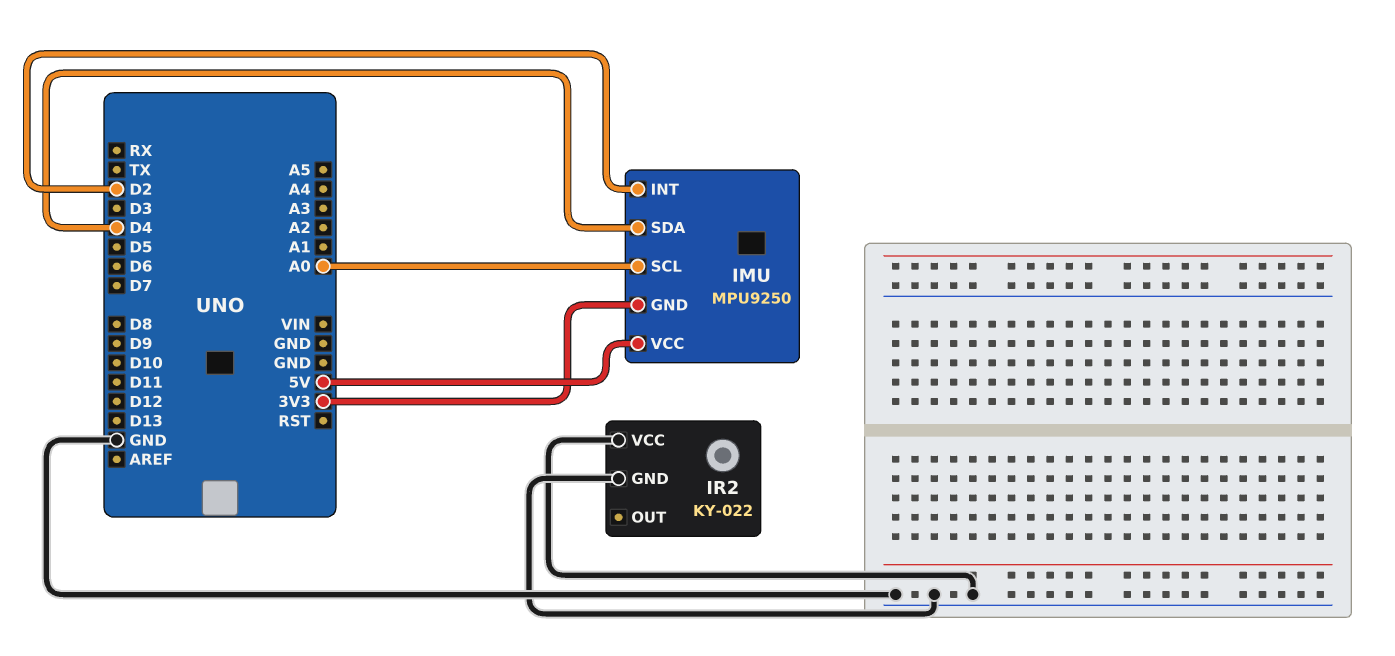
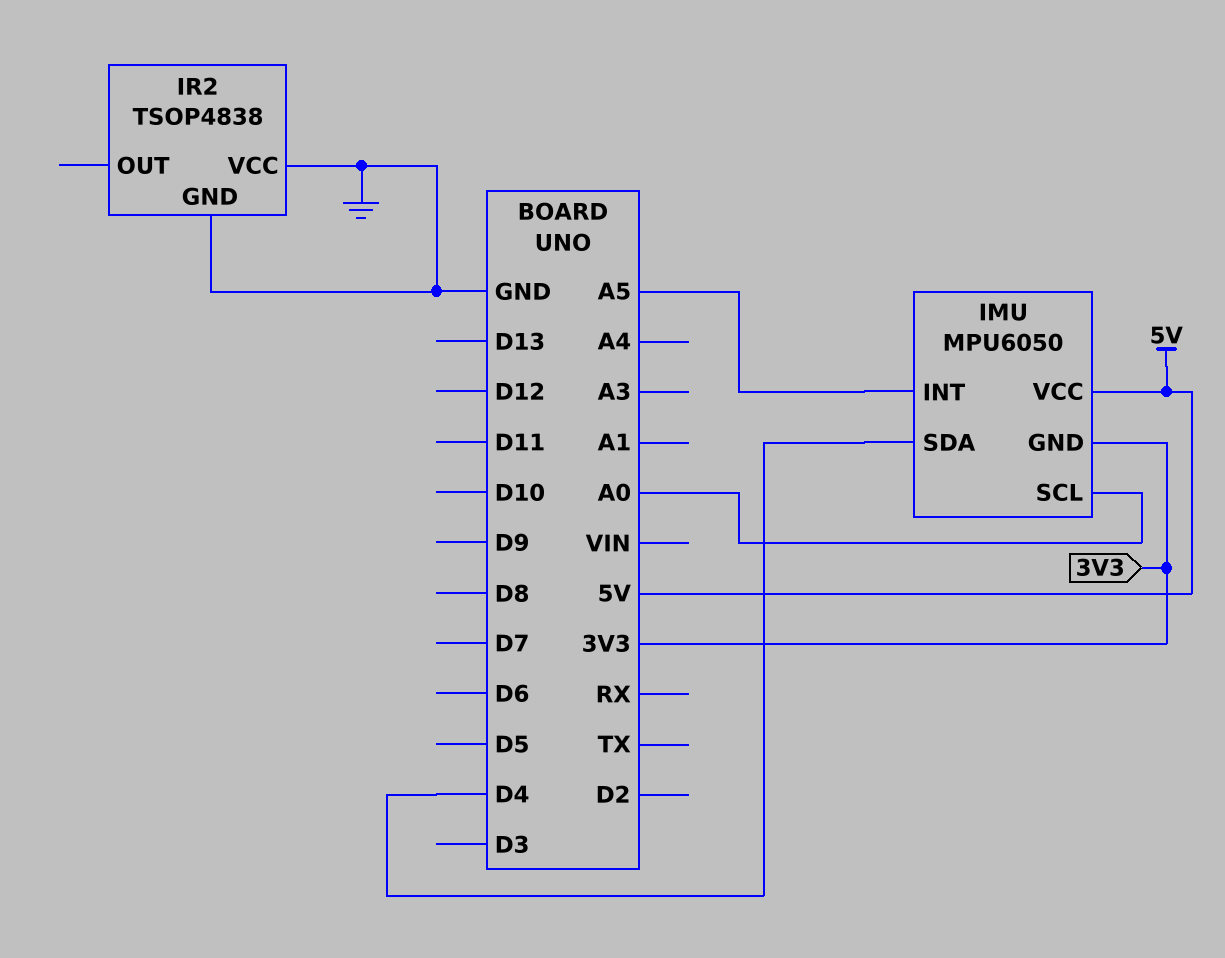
IMU: MPU9250 -> MPU6050
IMU pin INT: D2 -> A5
IR2: KY-022 -> TSOP4838

